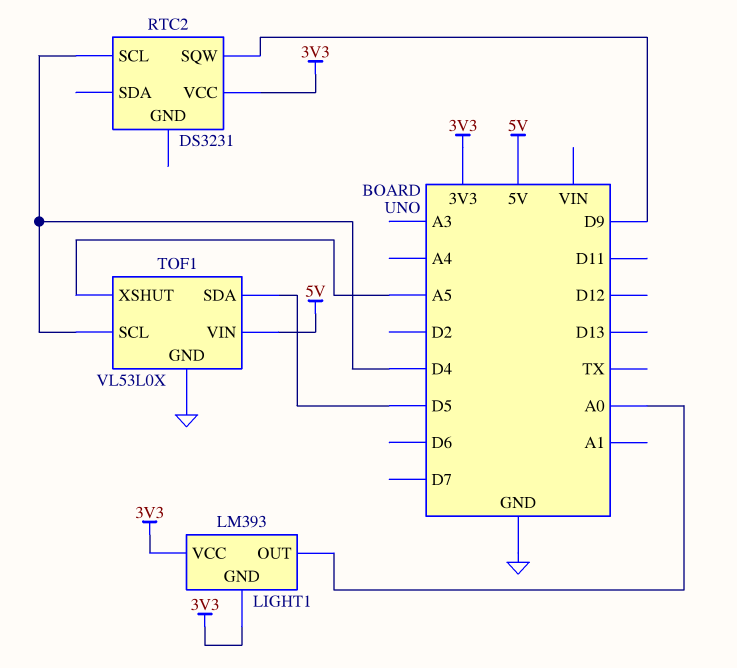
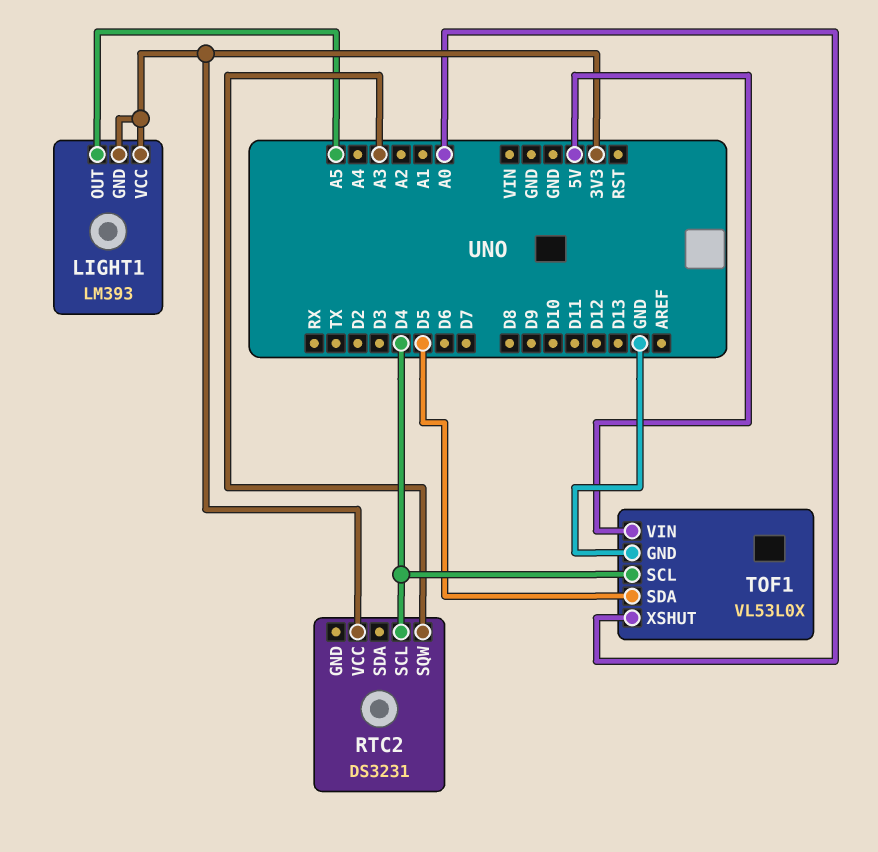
LIGHT1 pin OUT: A0 -> A5
RTC2 pin SQW: D9 -> A3
TOF1 pin XSHUT: A5 -> A0

